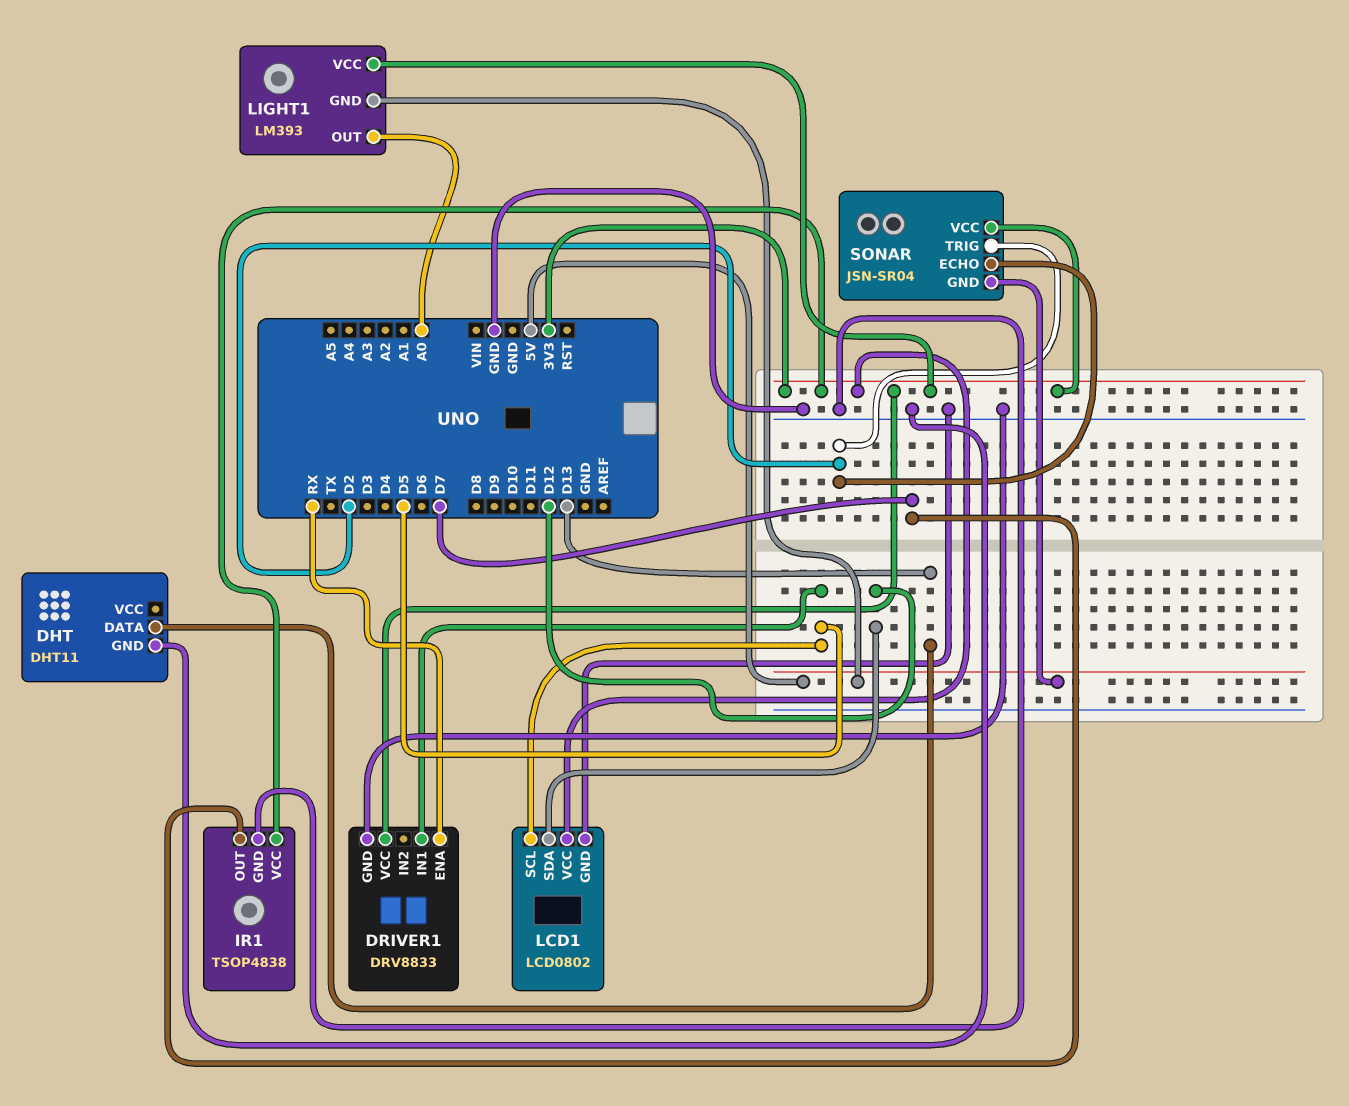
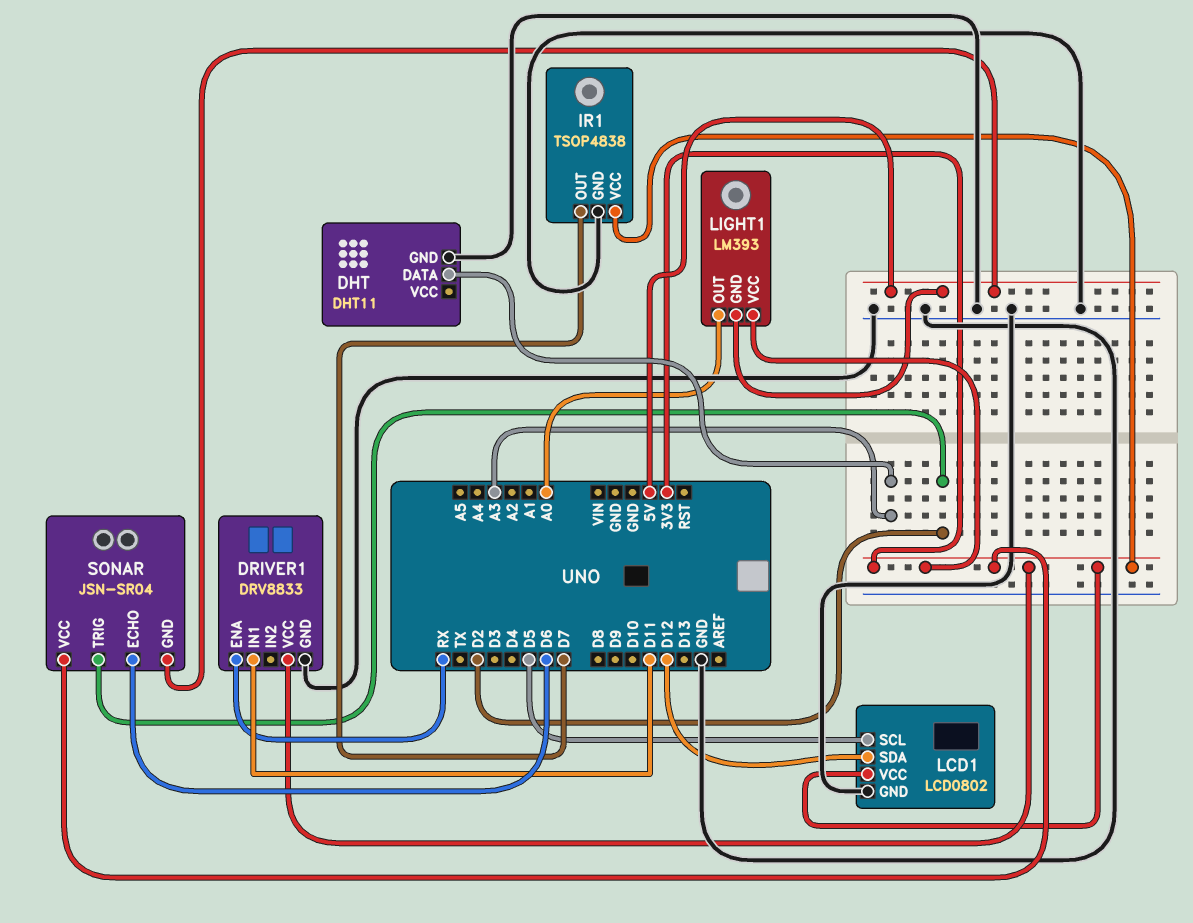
DHT pin DATA: D13 -> A3
DRIVER1 pin IN1: D5 -> D11
SONAR pin ECHO: D2 -> D6

